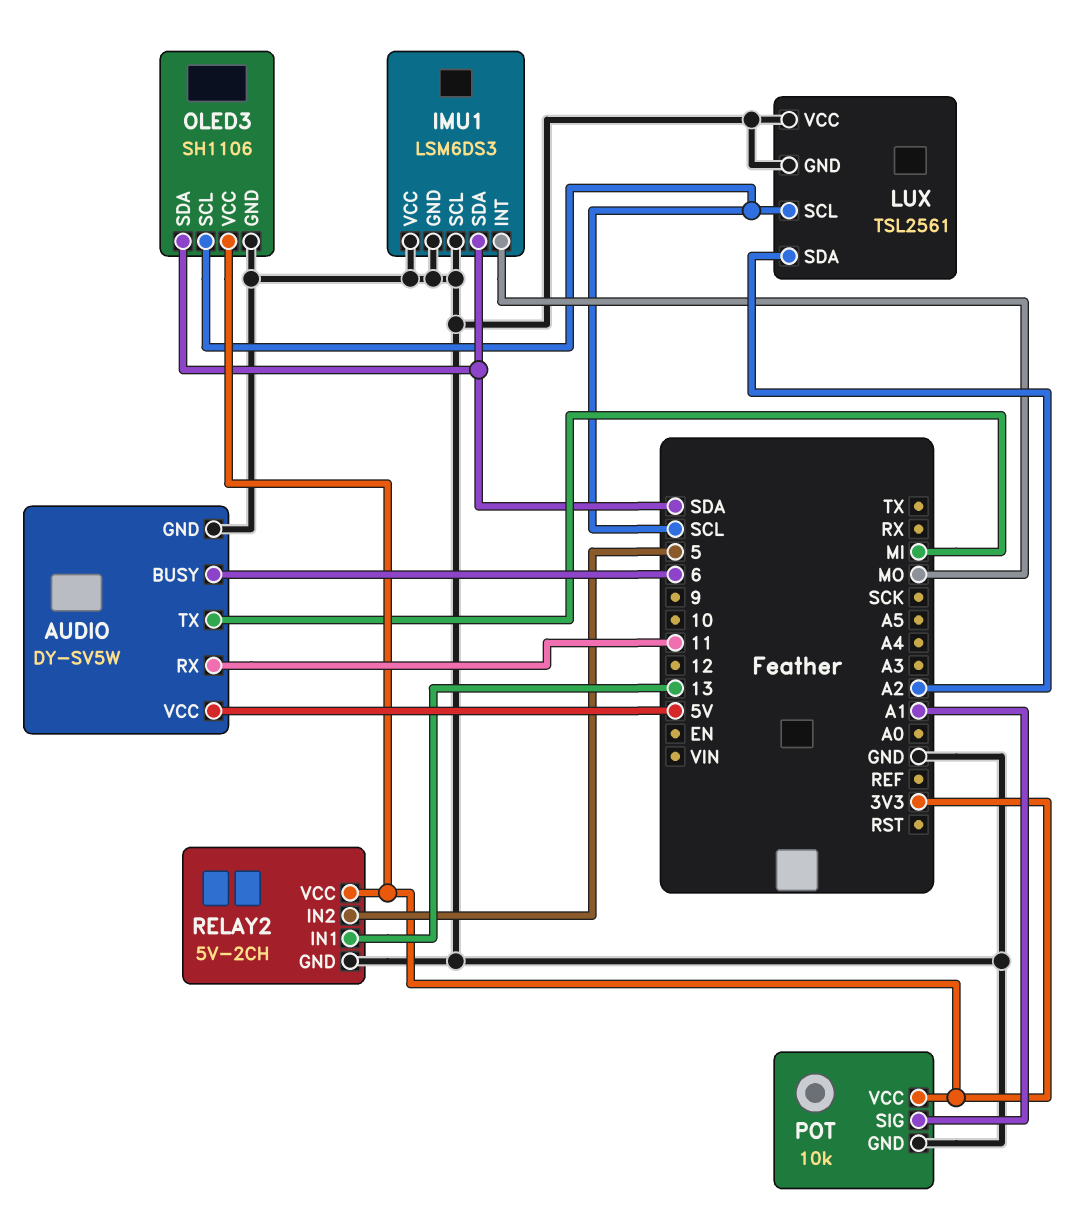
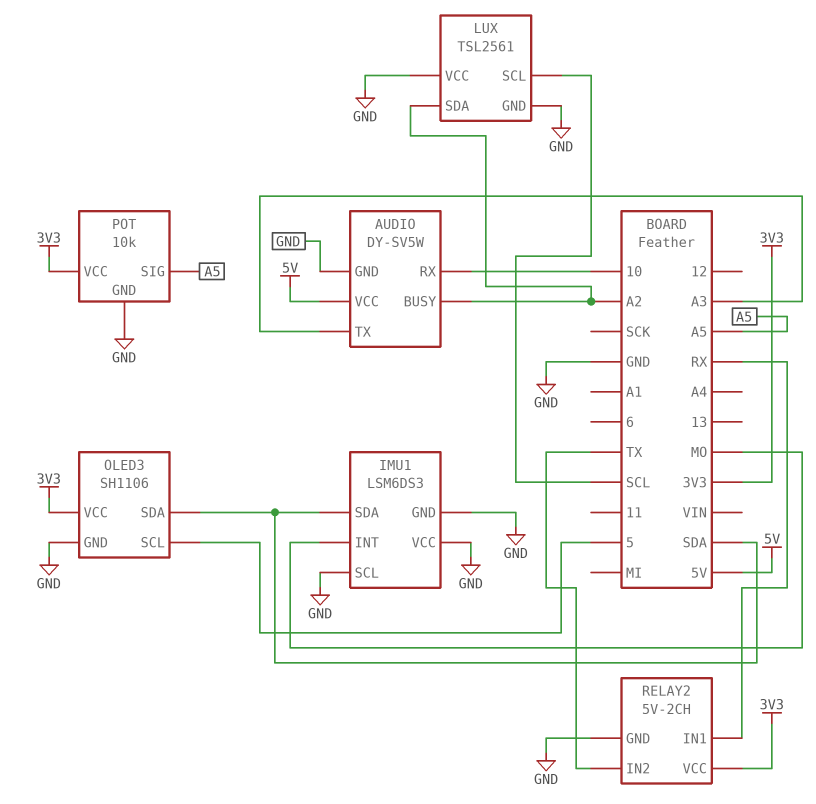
AUDIO pin BUSY: 6 -> A2
AUDIO pin RX: 11 -> 10
AUDIO pin TX: MI -> A3
OLED3 pin SCL: SCL -> 5
POT pin SIG: A1 -> A5
RELAY2 pin IN1: 13 -> RX
RELAY2 pin IN2: 5 -> TX

